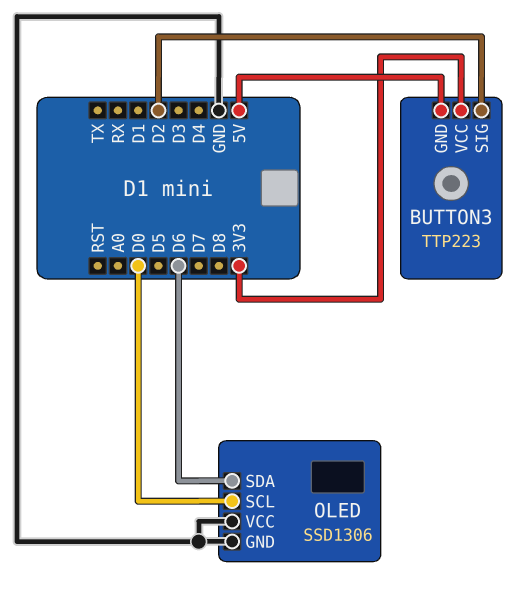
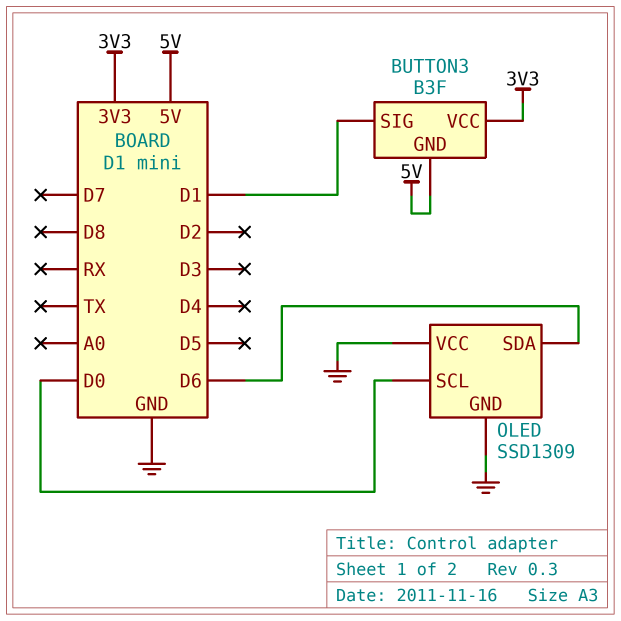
BUTTON3: TTP223 -> B3F
BUTTON3 pin SIG: D2 -> D1
OLED: SSD1306 -> SSD1309

